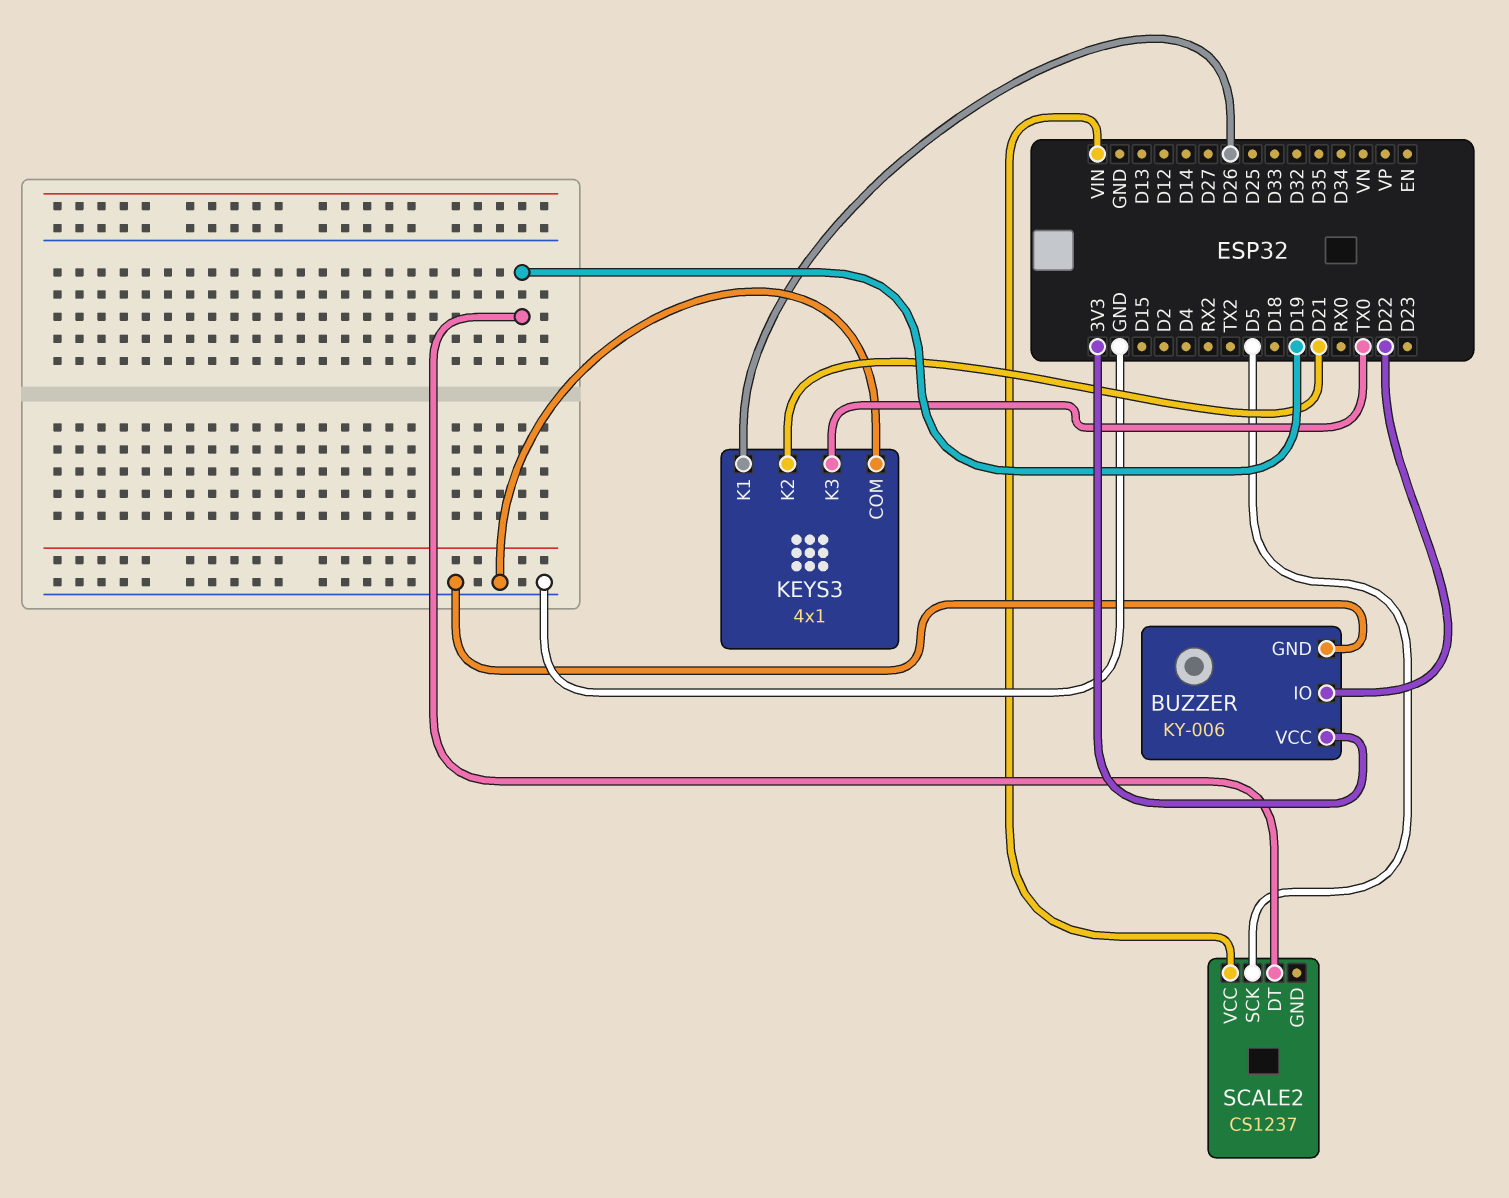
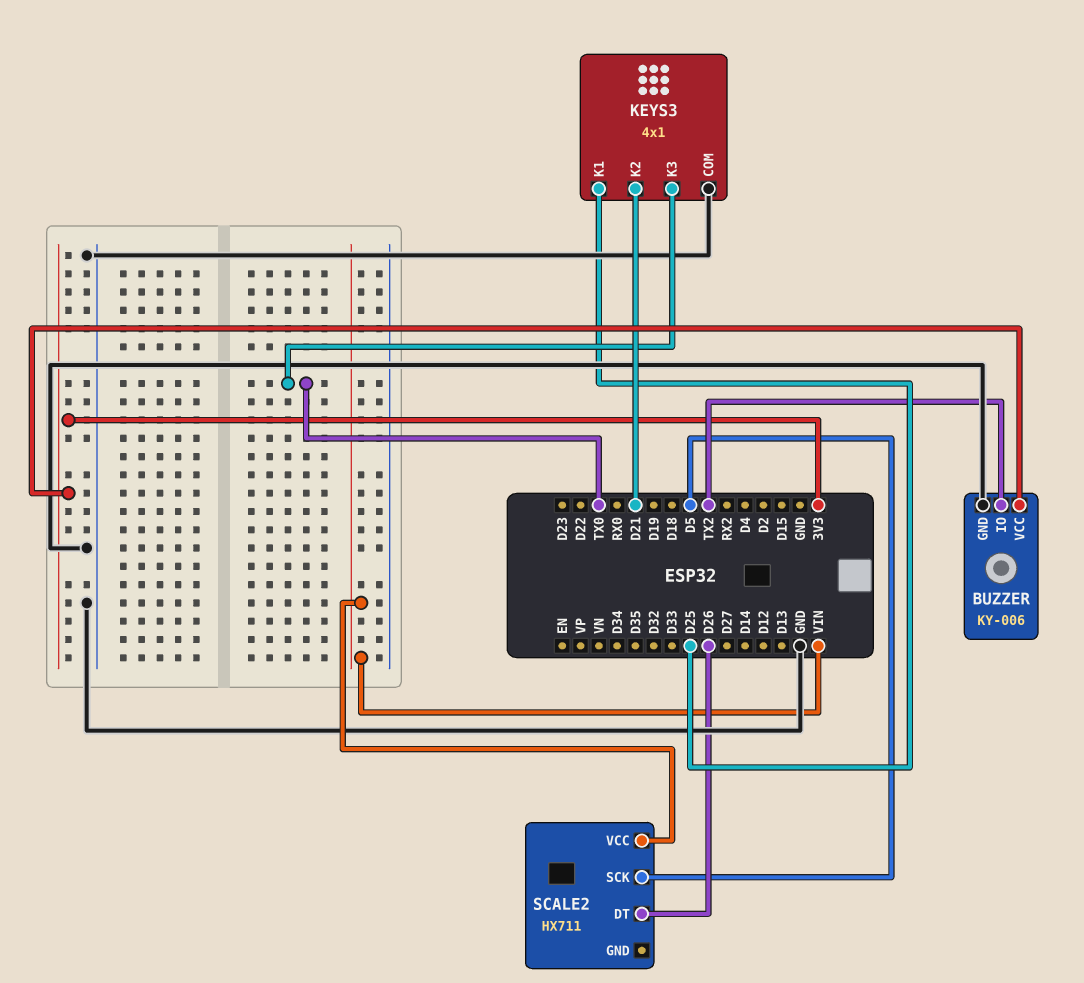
BUZZER pin IO: D22 -> TX2
KEYS3 pin K1: D26 -> D25
SCALE2: CS1237 -> HX711
SCALE2 pin DT: D19 -> D26

